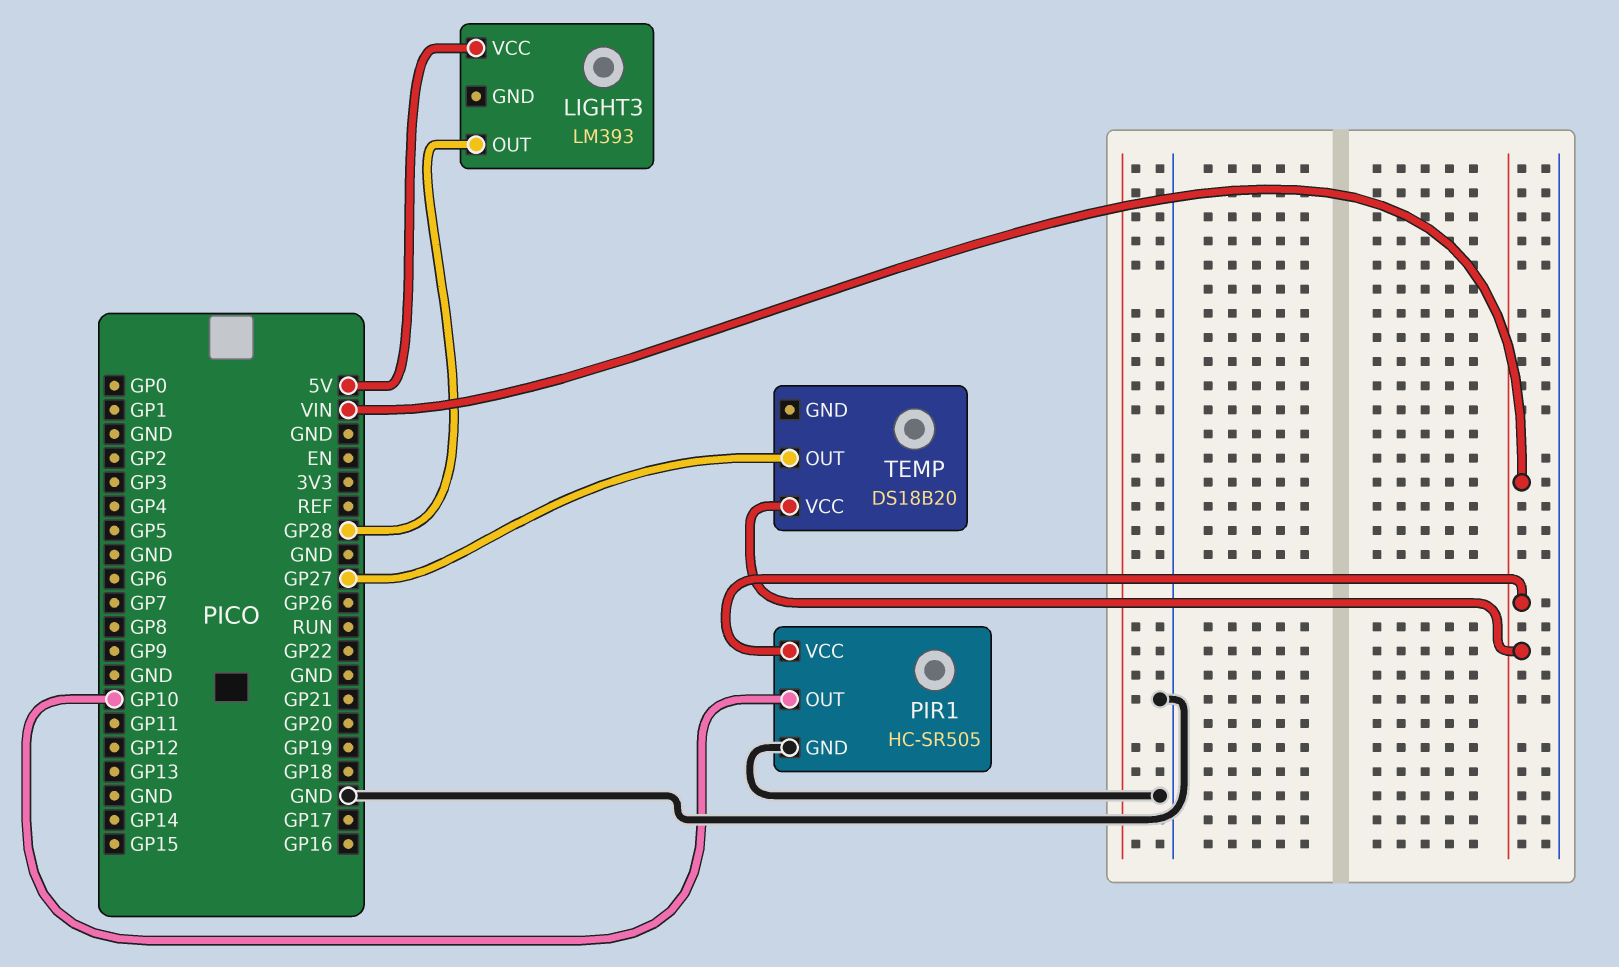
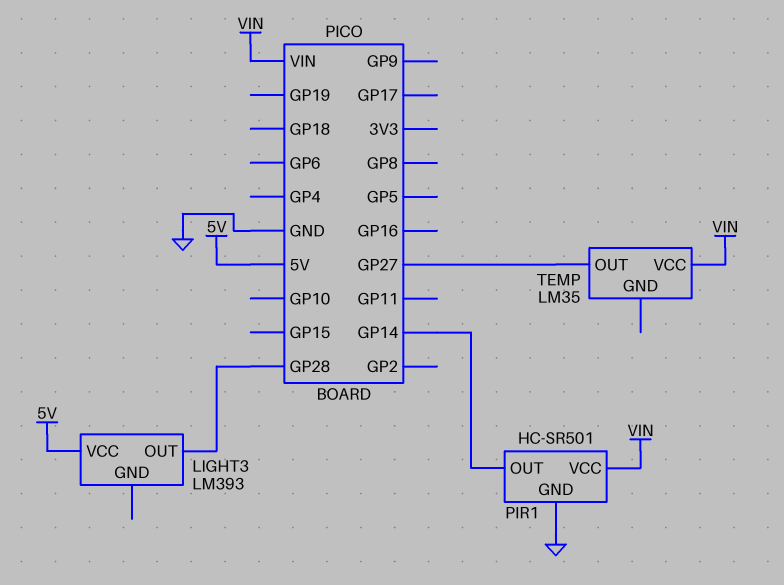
PIR1: HC-SR505 -> HC-SR501
PIR1 pin OUT: GP10 -> GP14
TEMP: DS18B20 -> LM35

